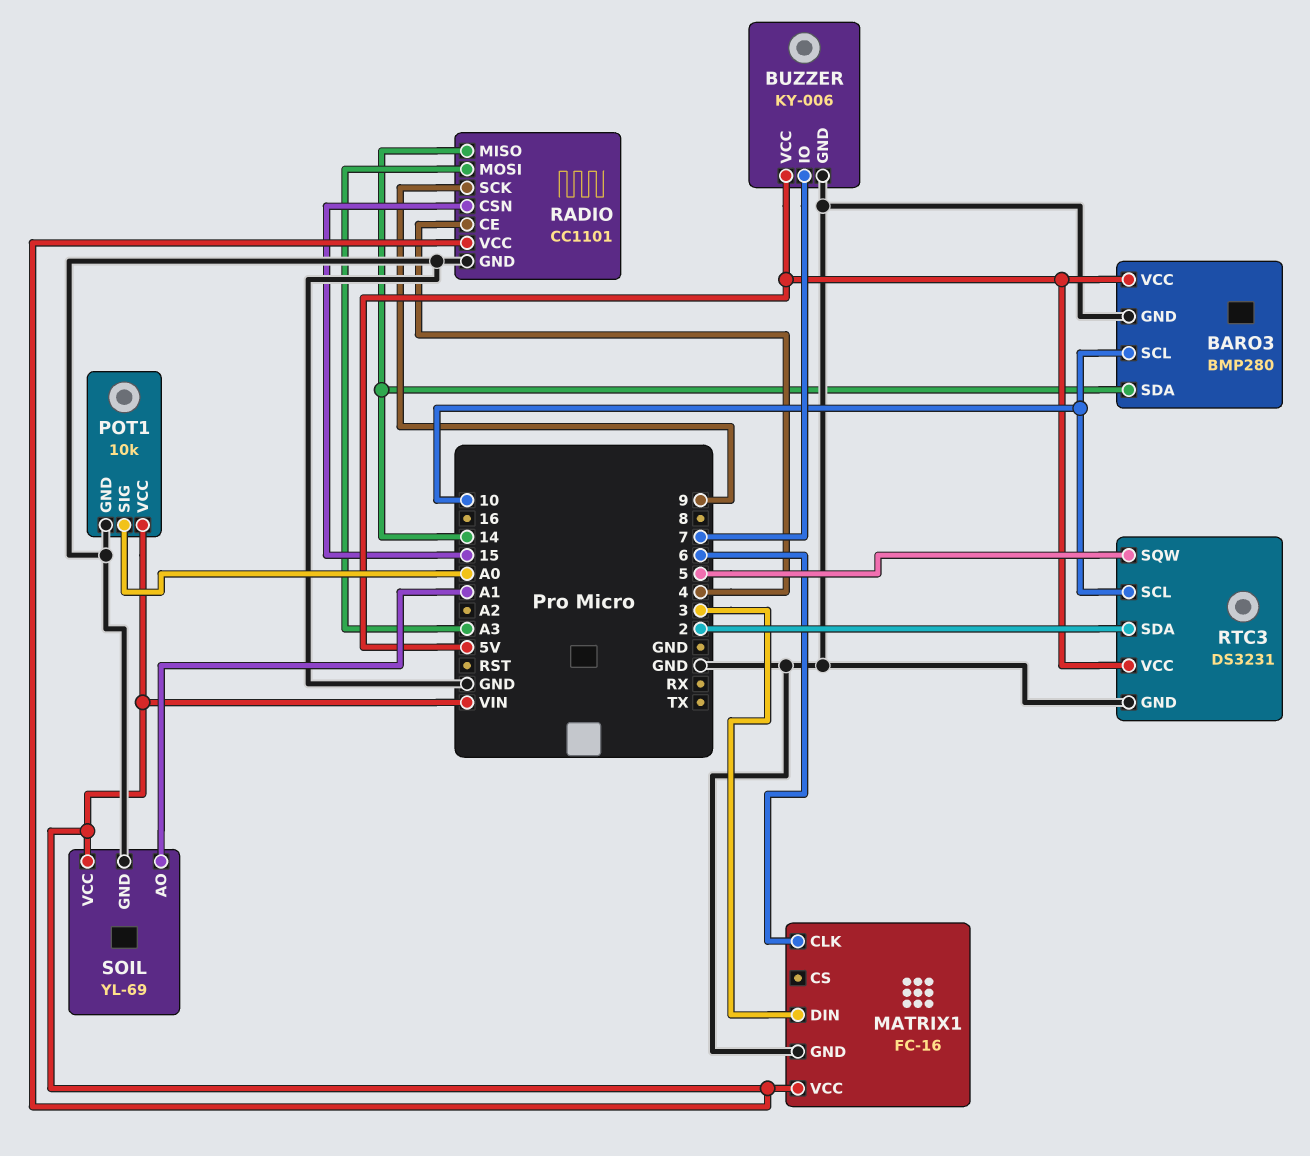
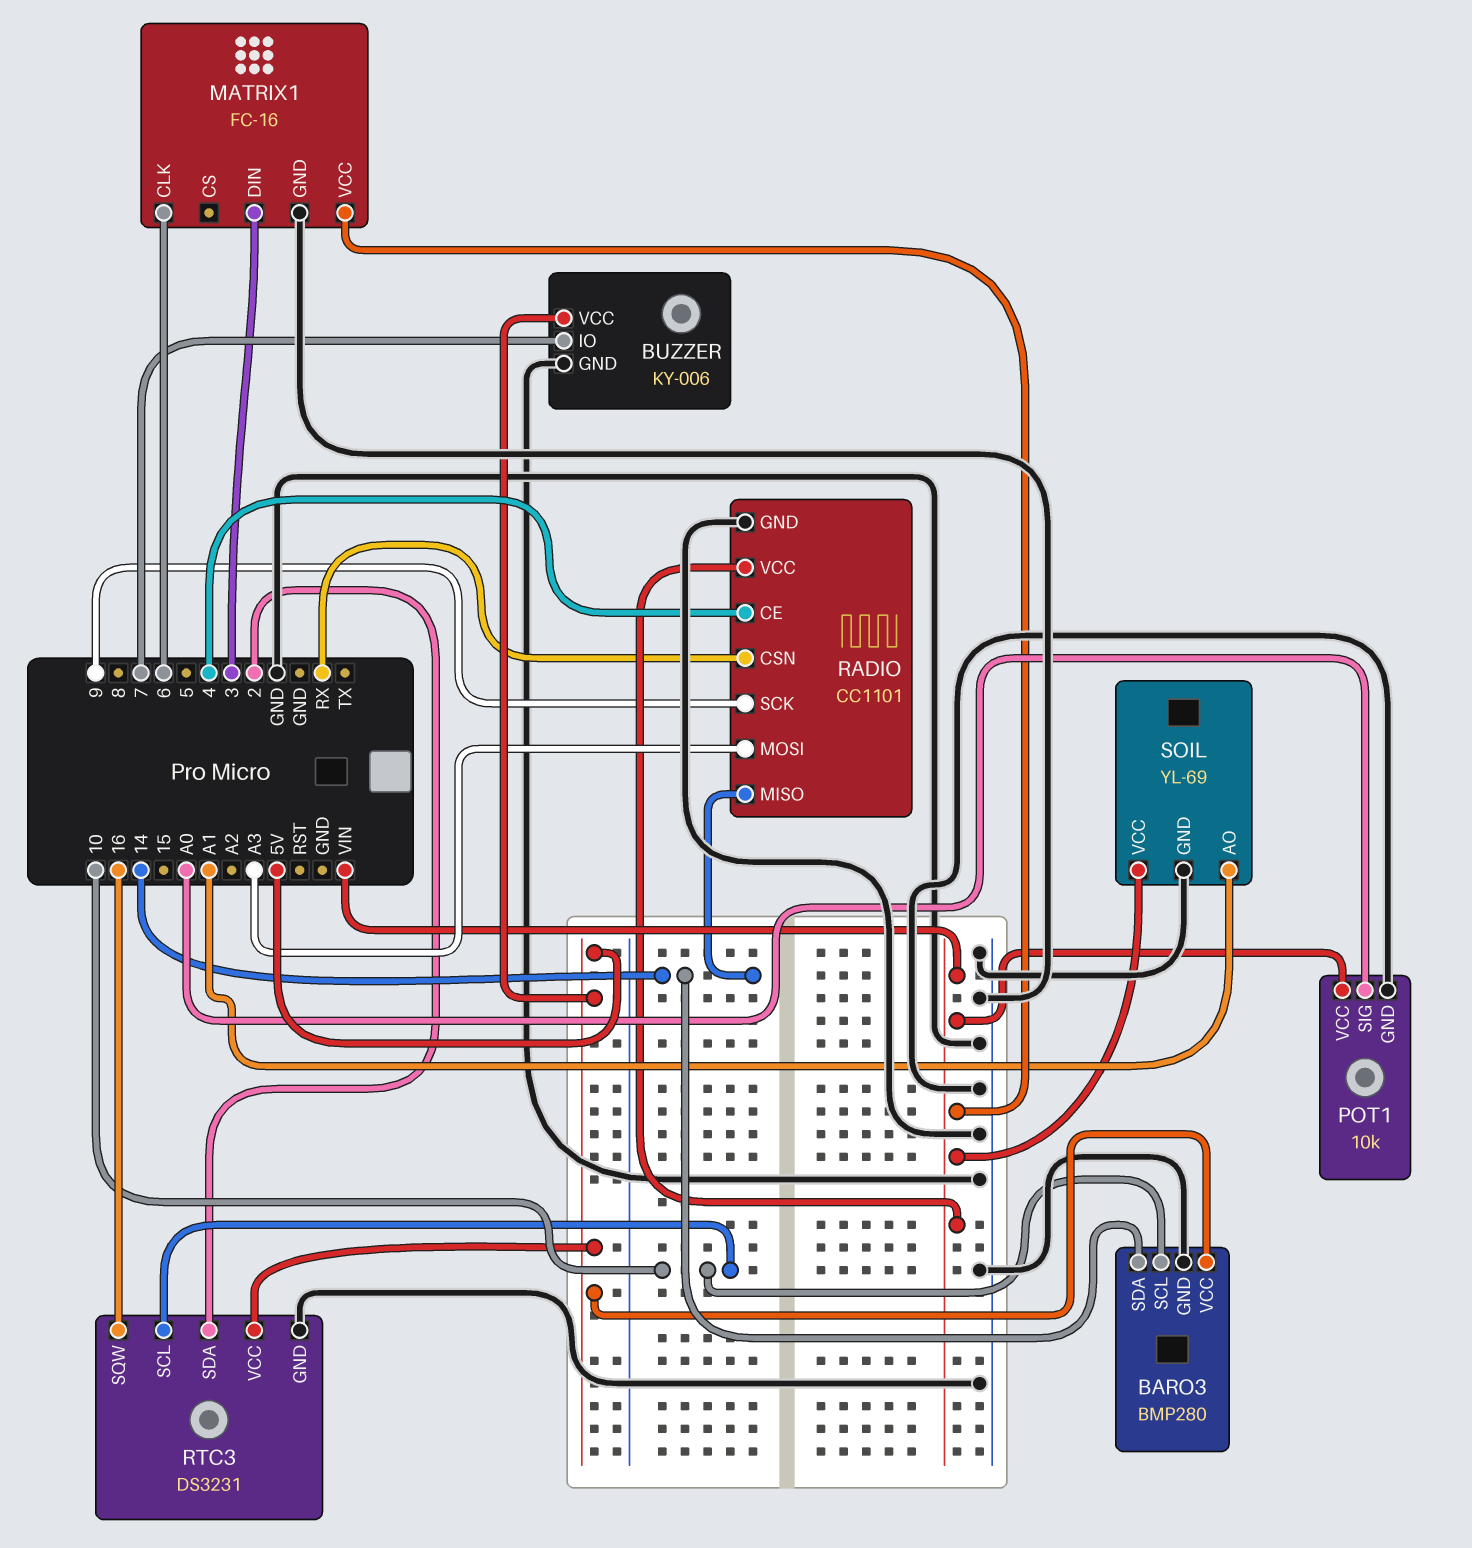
RADIO pin CSN: 15 -> RX
RTC3 pin SQW: 5 -> 16

